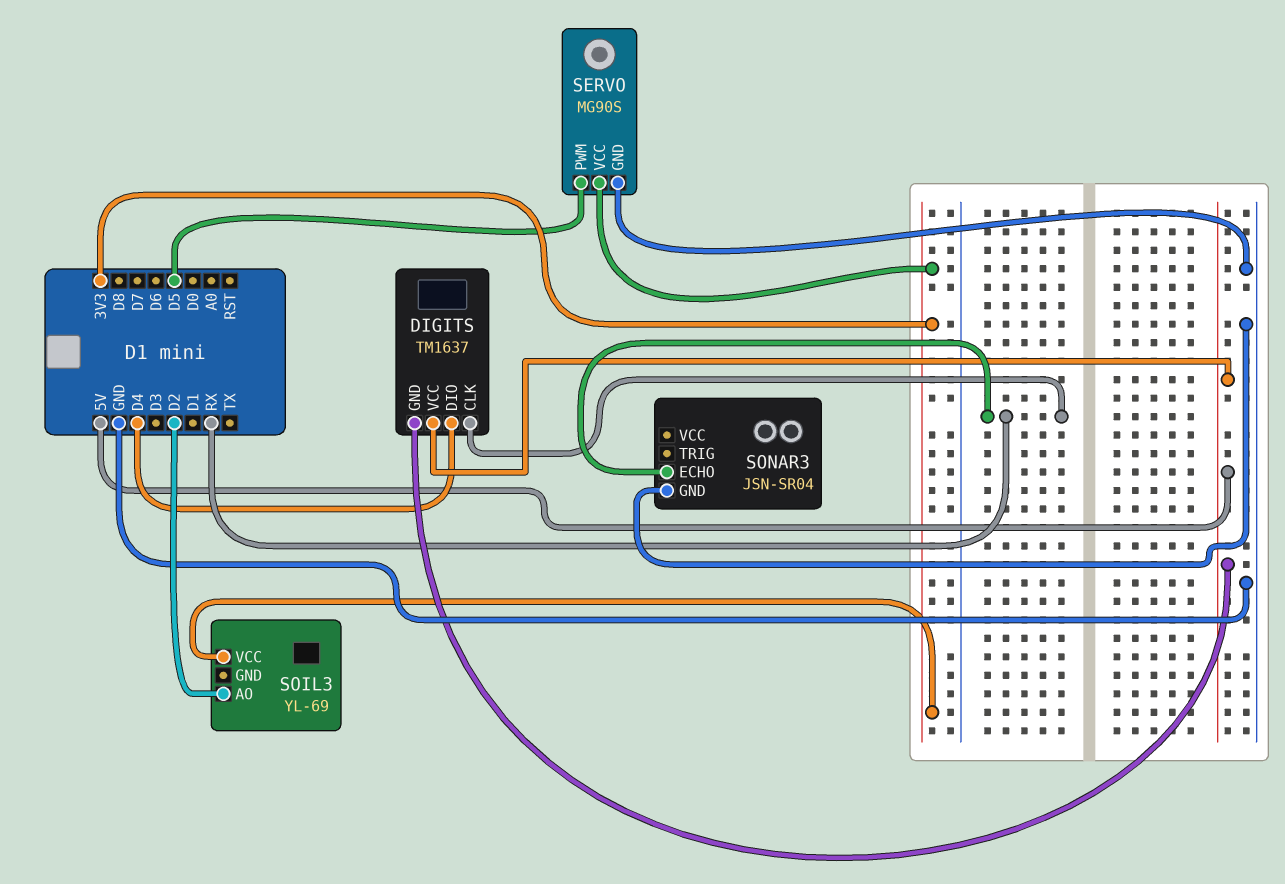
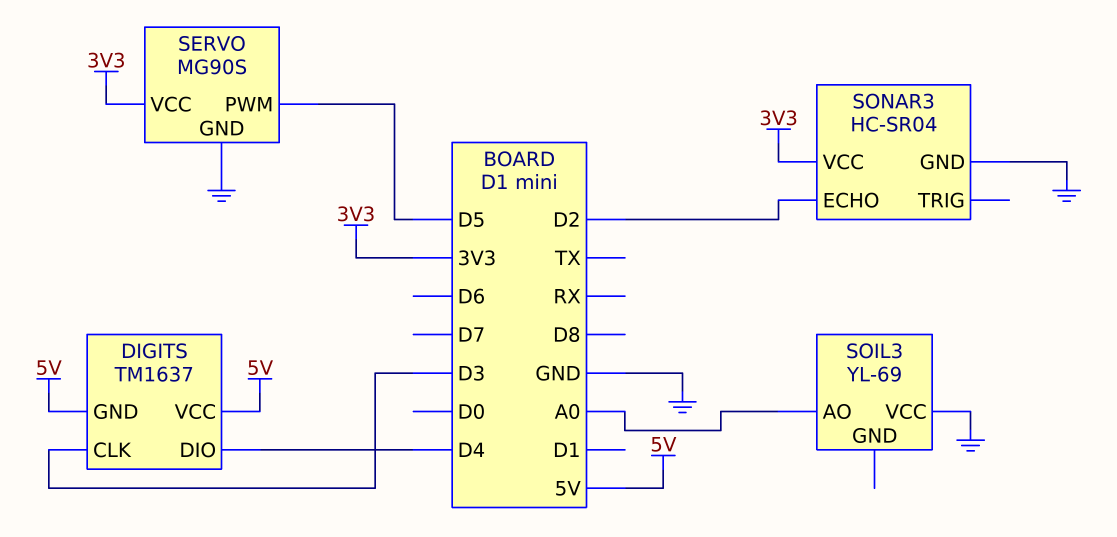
DIGITS pin CLK: RX -> D3
SOIL3 pin AO: D2 -> A0
SOIL3 pin VCC: 3V3 -> GND
SONAR3: JSN-SR04 -> HC-SR04
SONAR3 pin ECHO: RX -> D2
SONAR3 pin VCC: none -> 3V3

